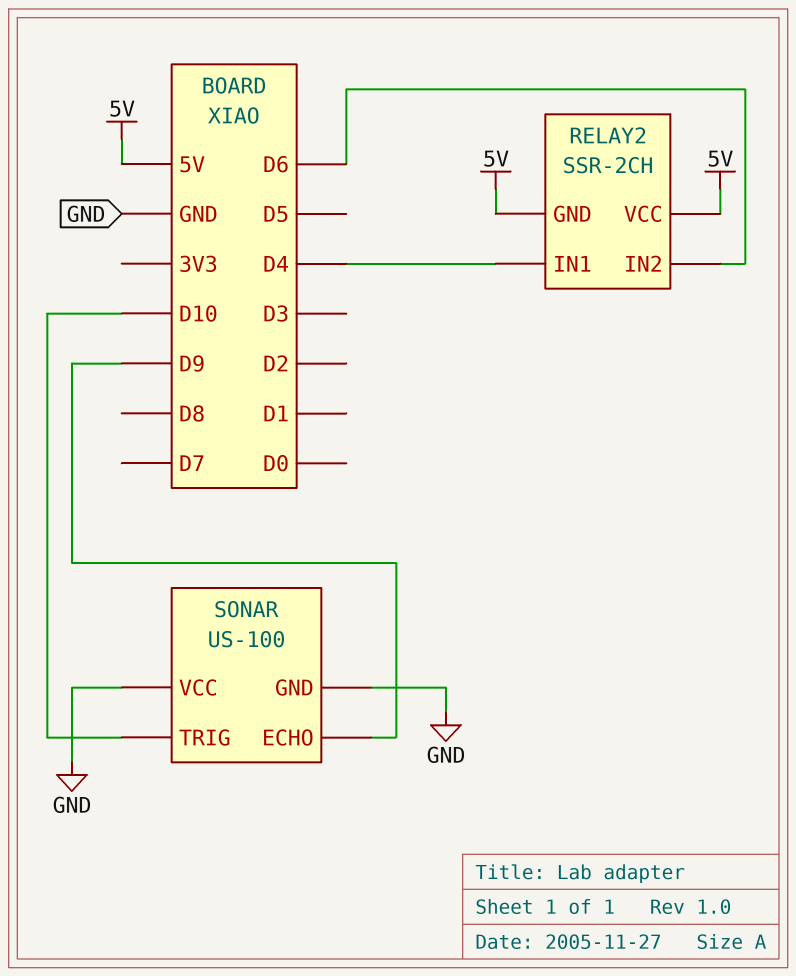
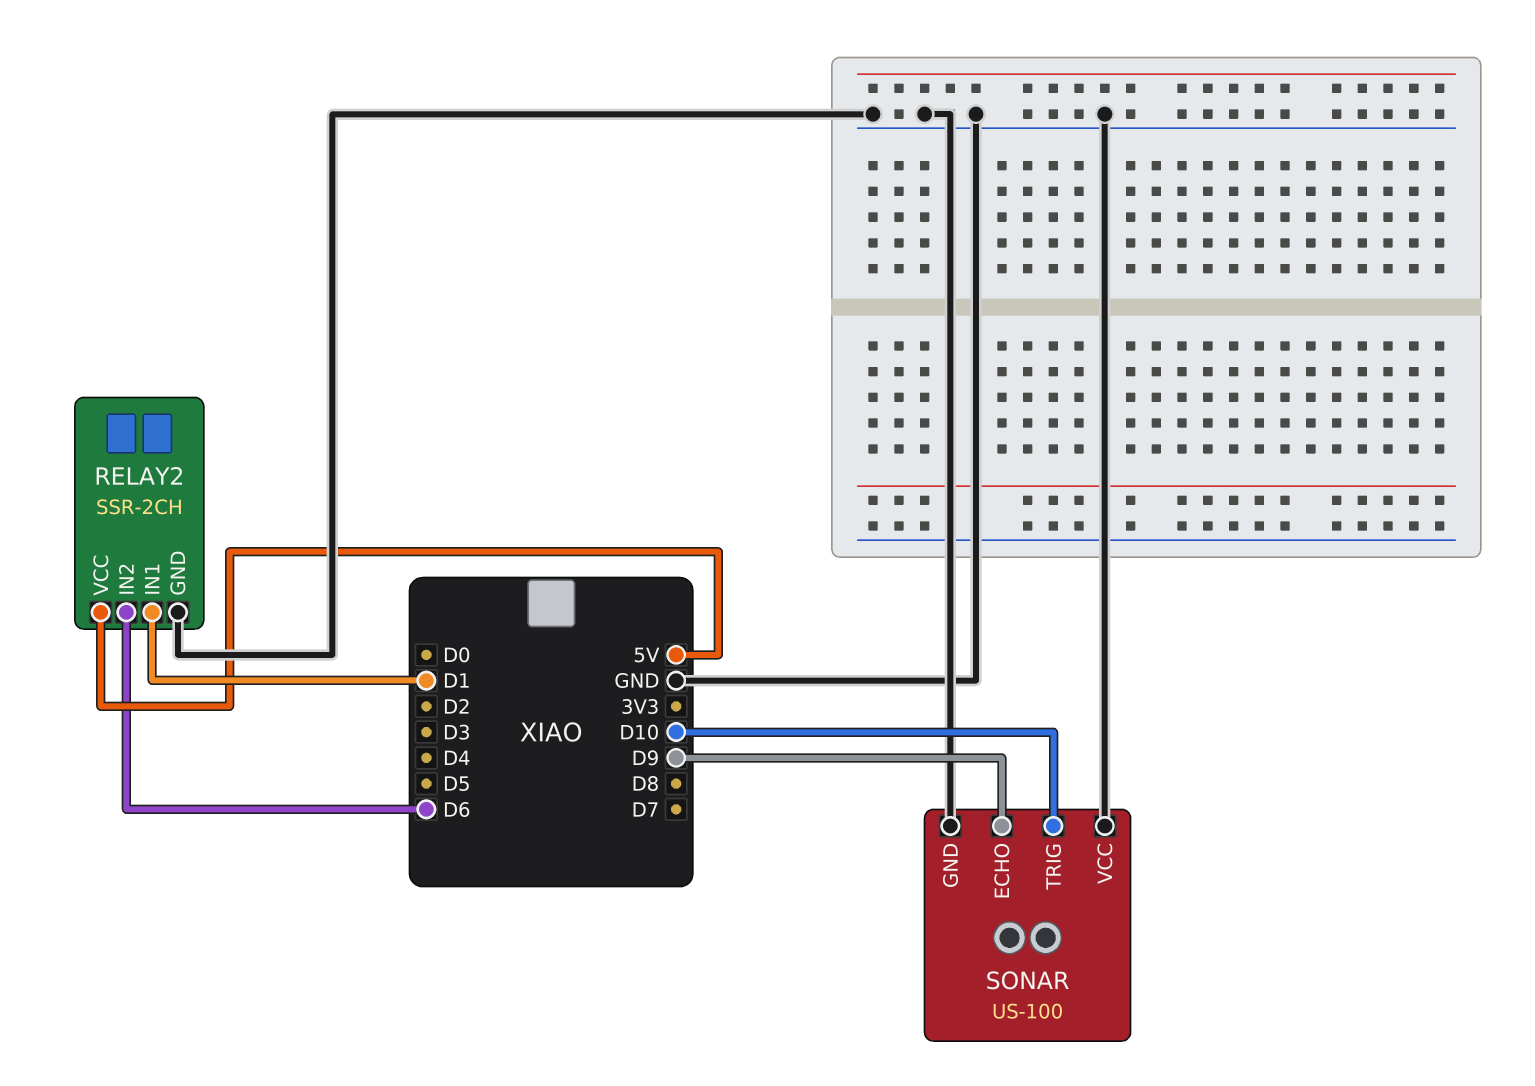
RELAY2 pin GND: 5V -> GND
RELAY2 pin IN1: D4 -> D1

